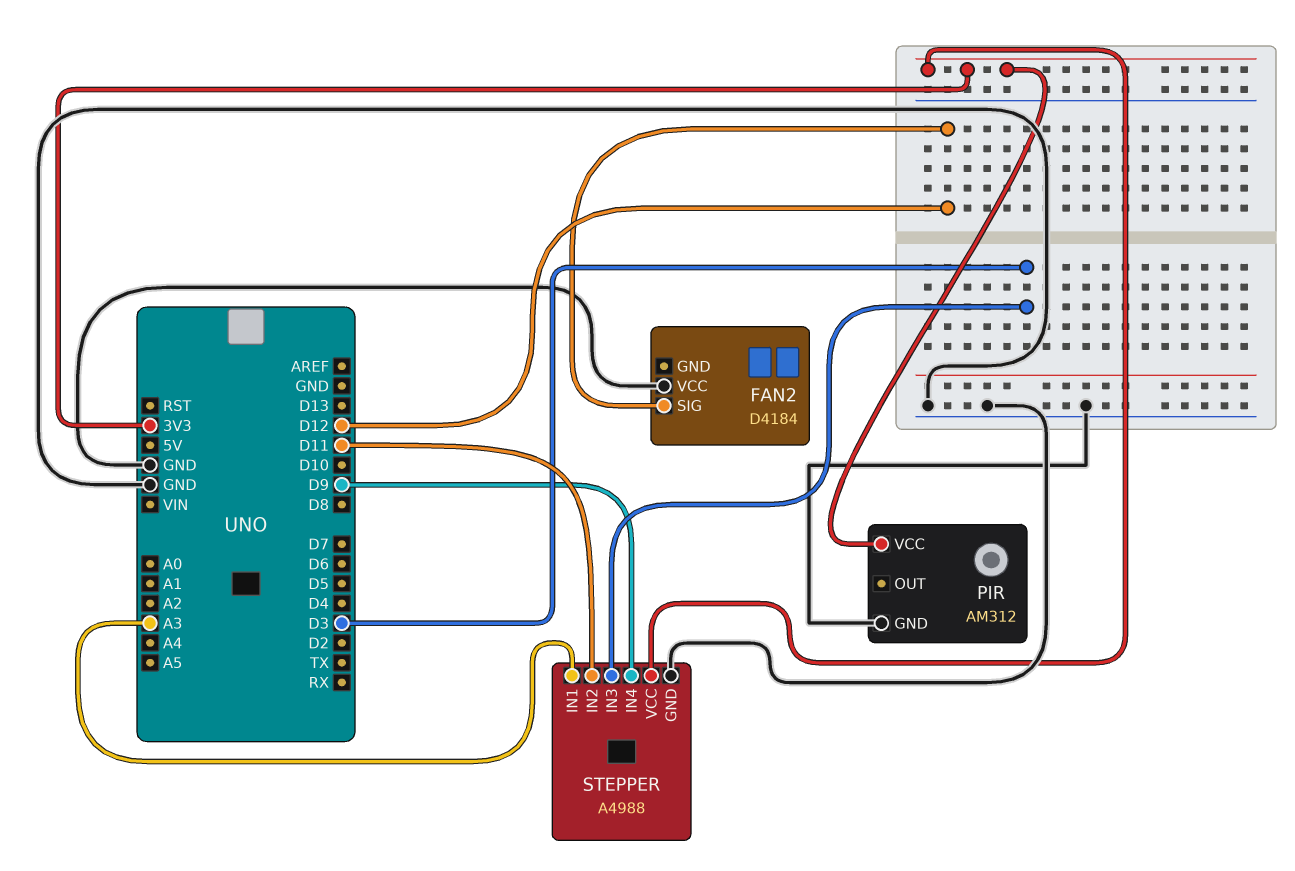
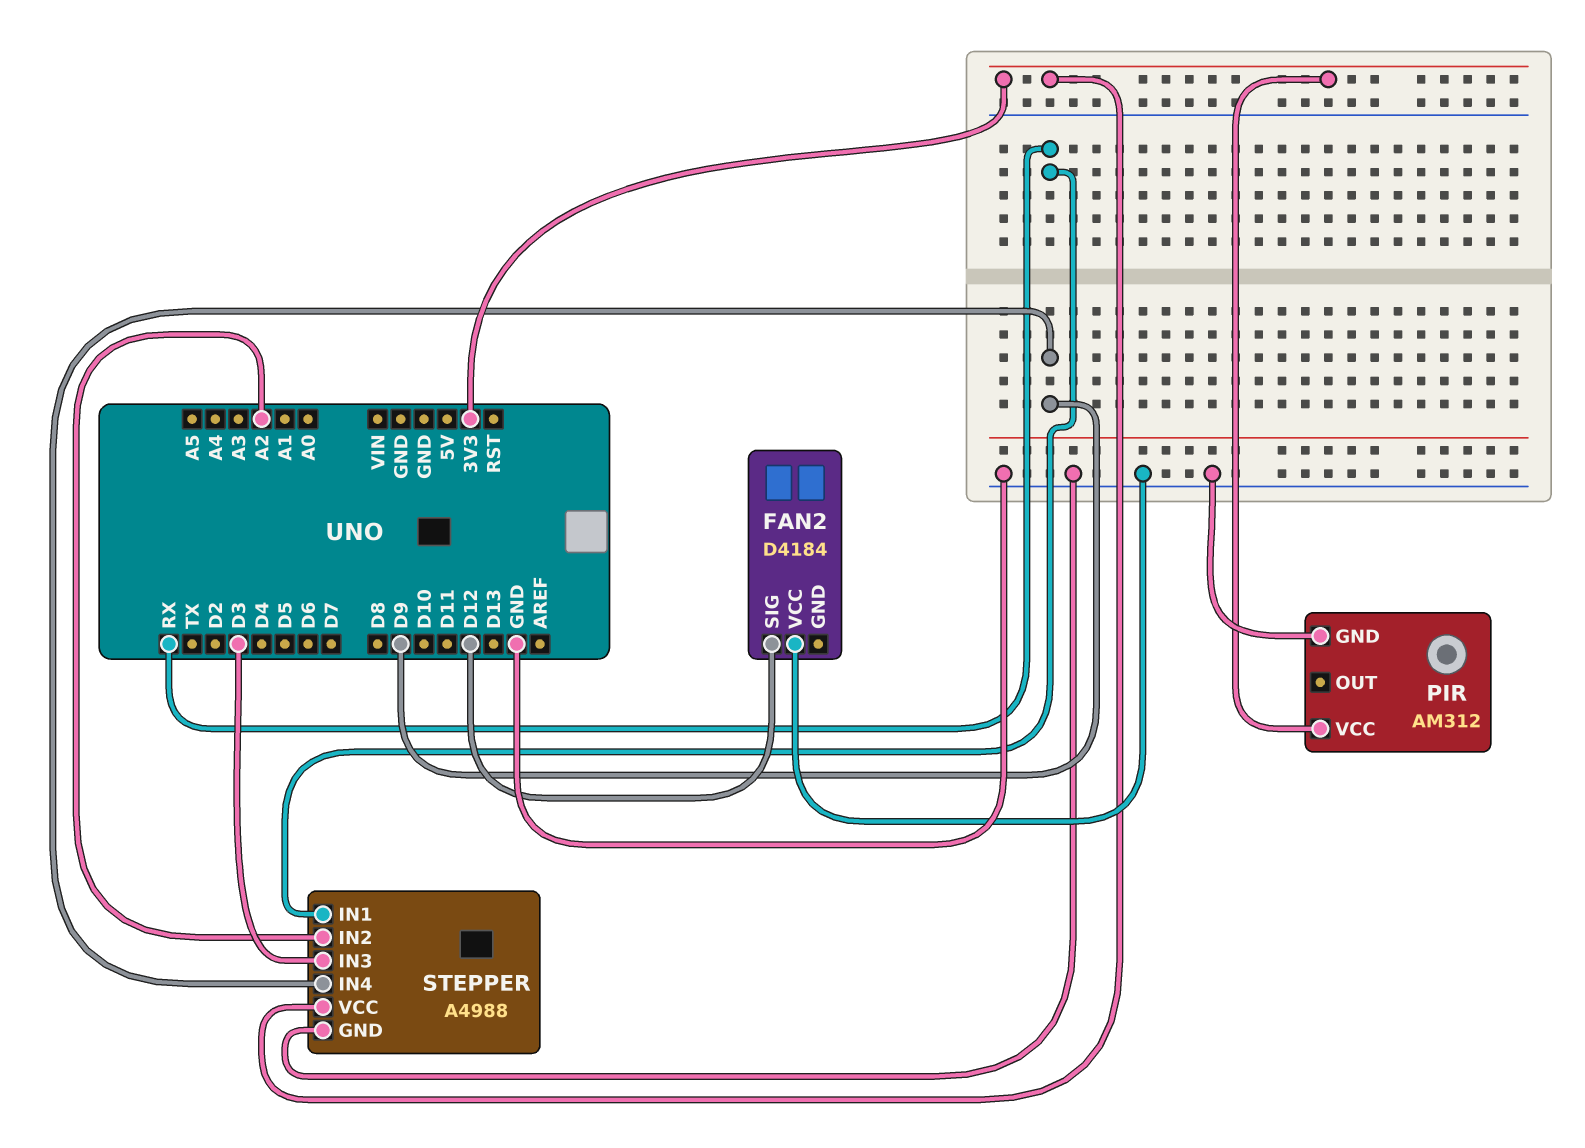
STEPPER pin IN1: A3 -> RX
STEPPER pin IN2: D11 -> A2

